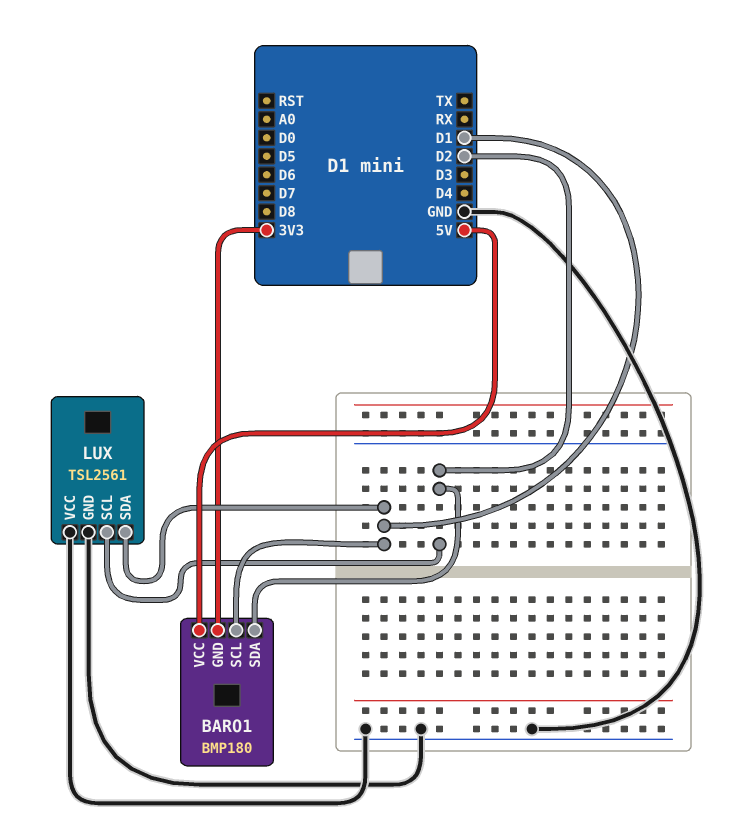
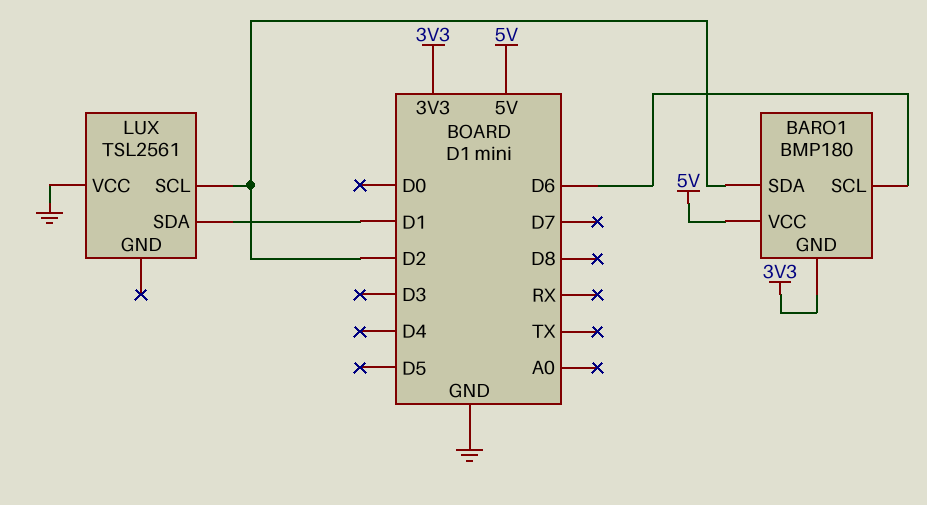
BARO1 pin SCL: D1 -> D6
LUX pin GND: GND -> none

